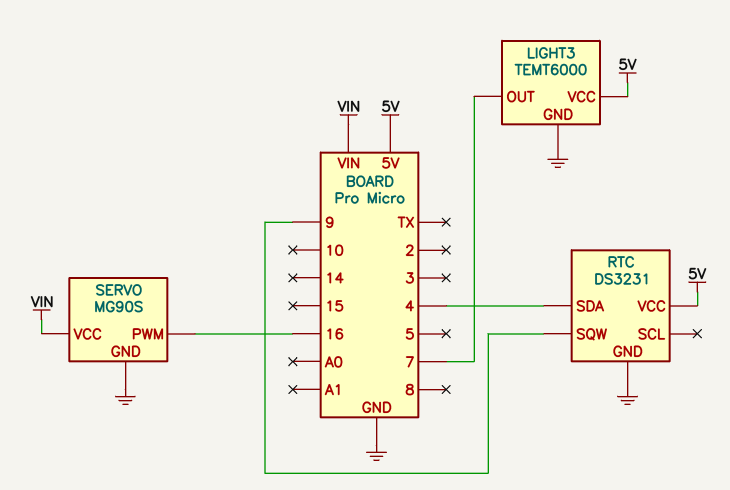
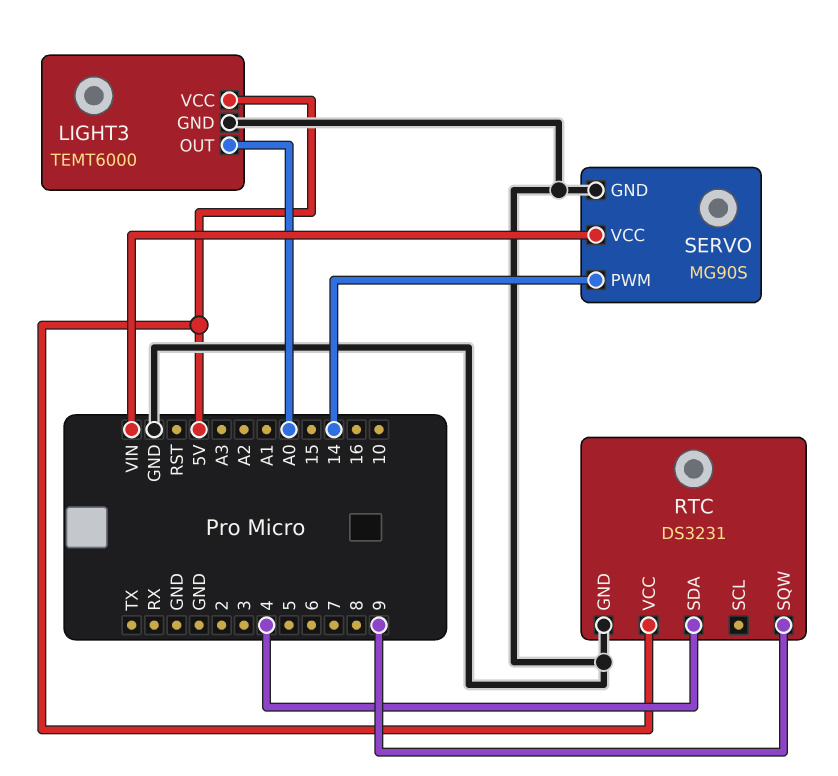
LIGHT3 pin OUT: 7 -> A0
SERVO pin PWM: 16 -> 14

